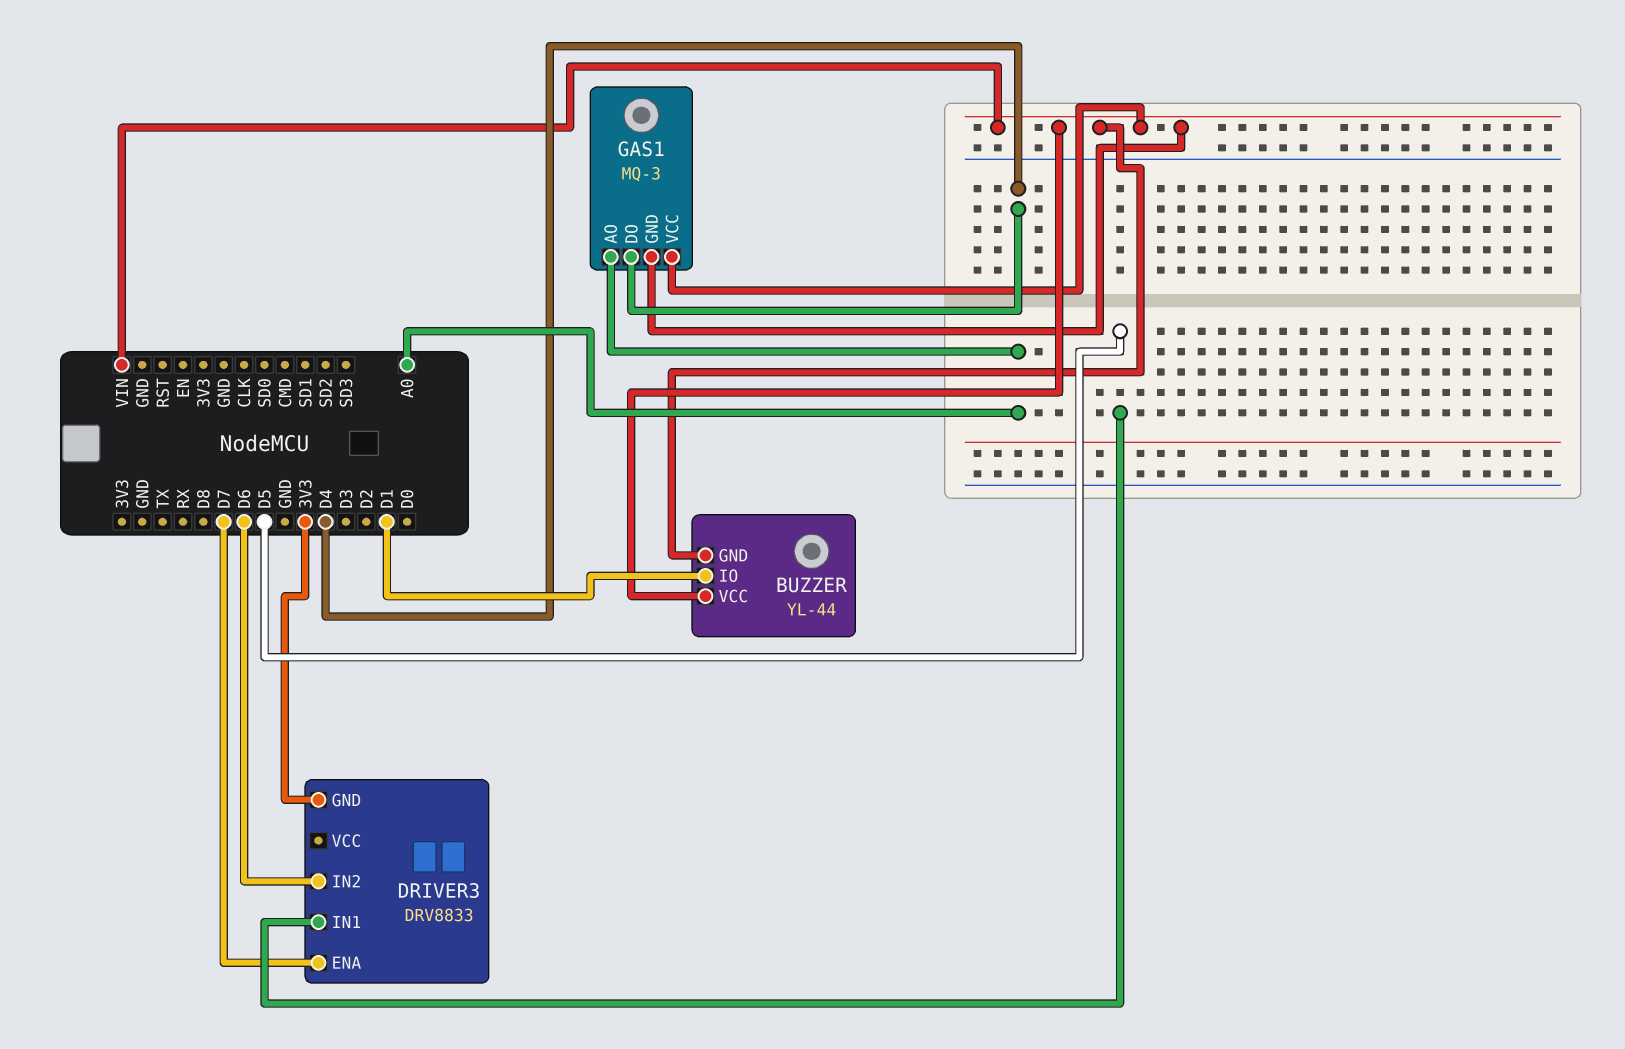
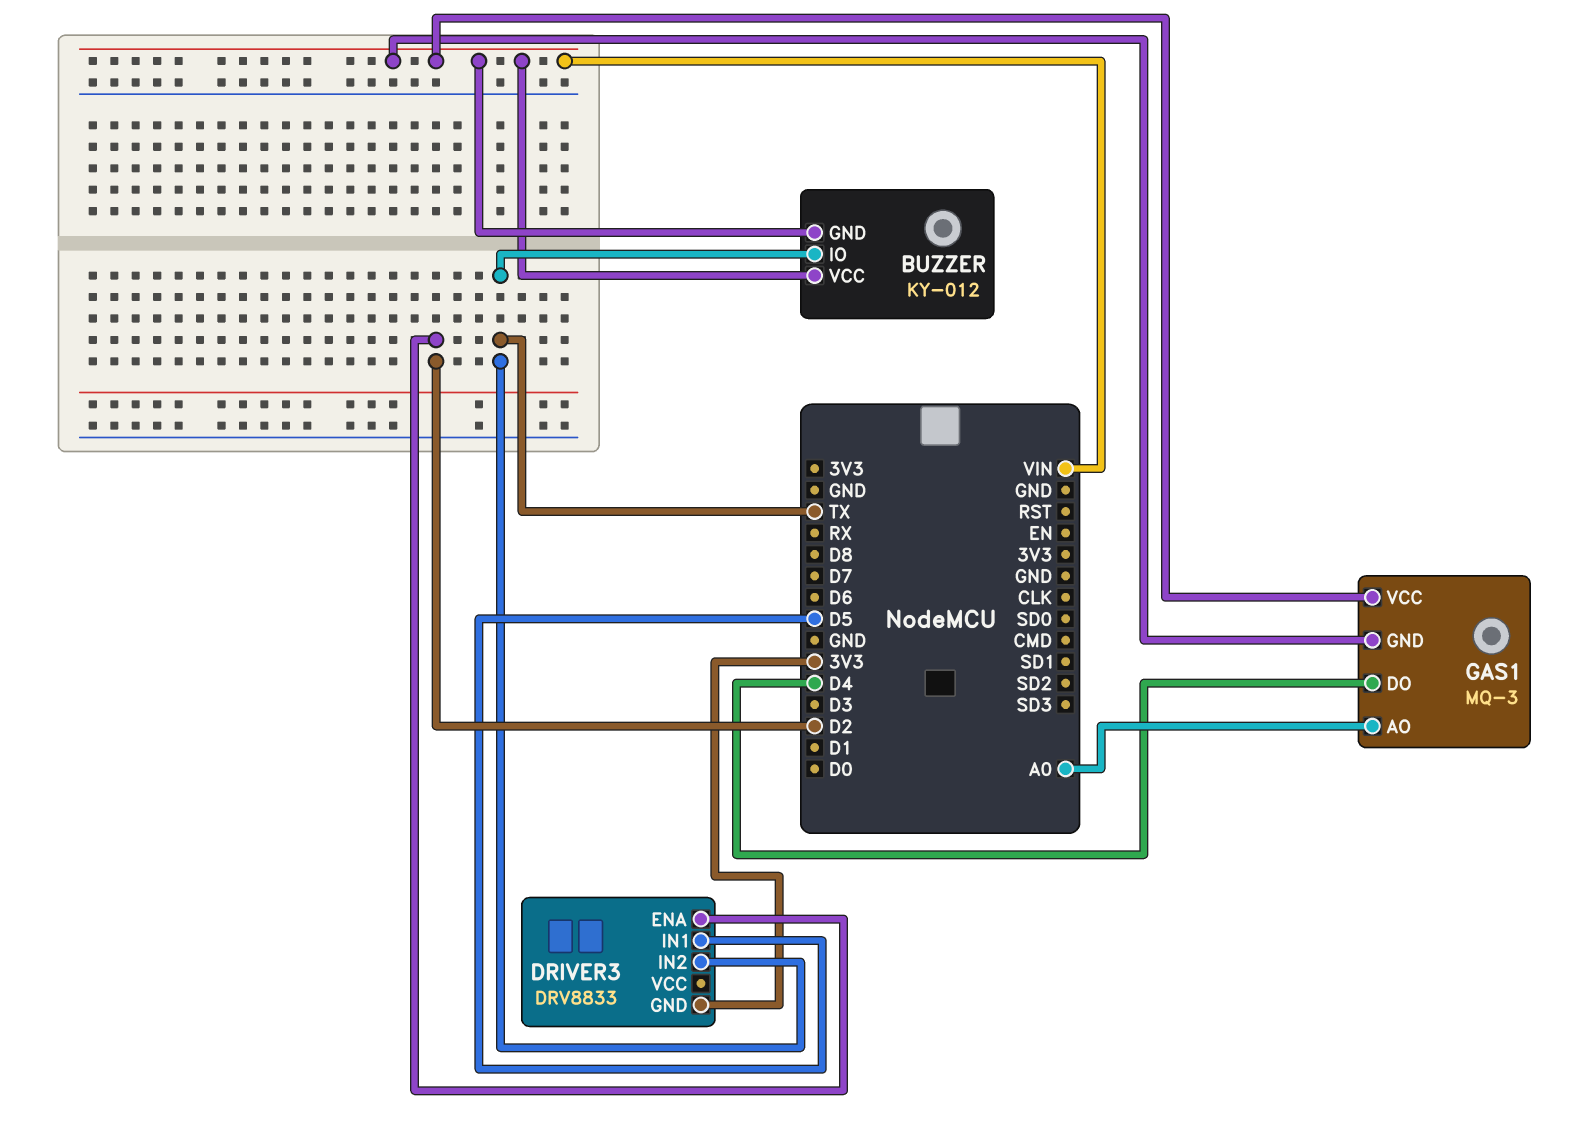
BUZZER: YL-44 -> KY-012
BUZZER pin IO: D1 -> TX
DRIVER3 pin ENA: D7 -> D2
DRIVER3 pin IN2: D6 -> TX

